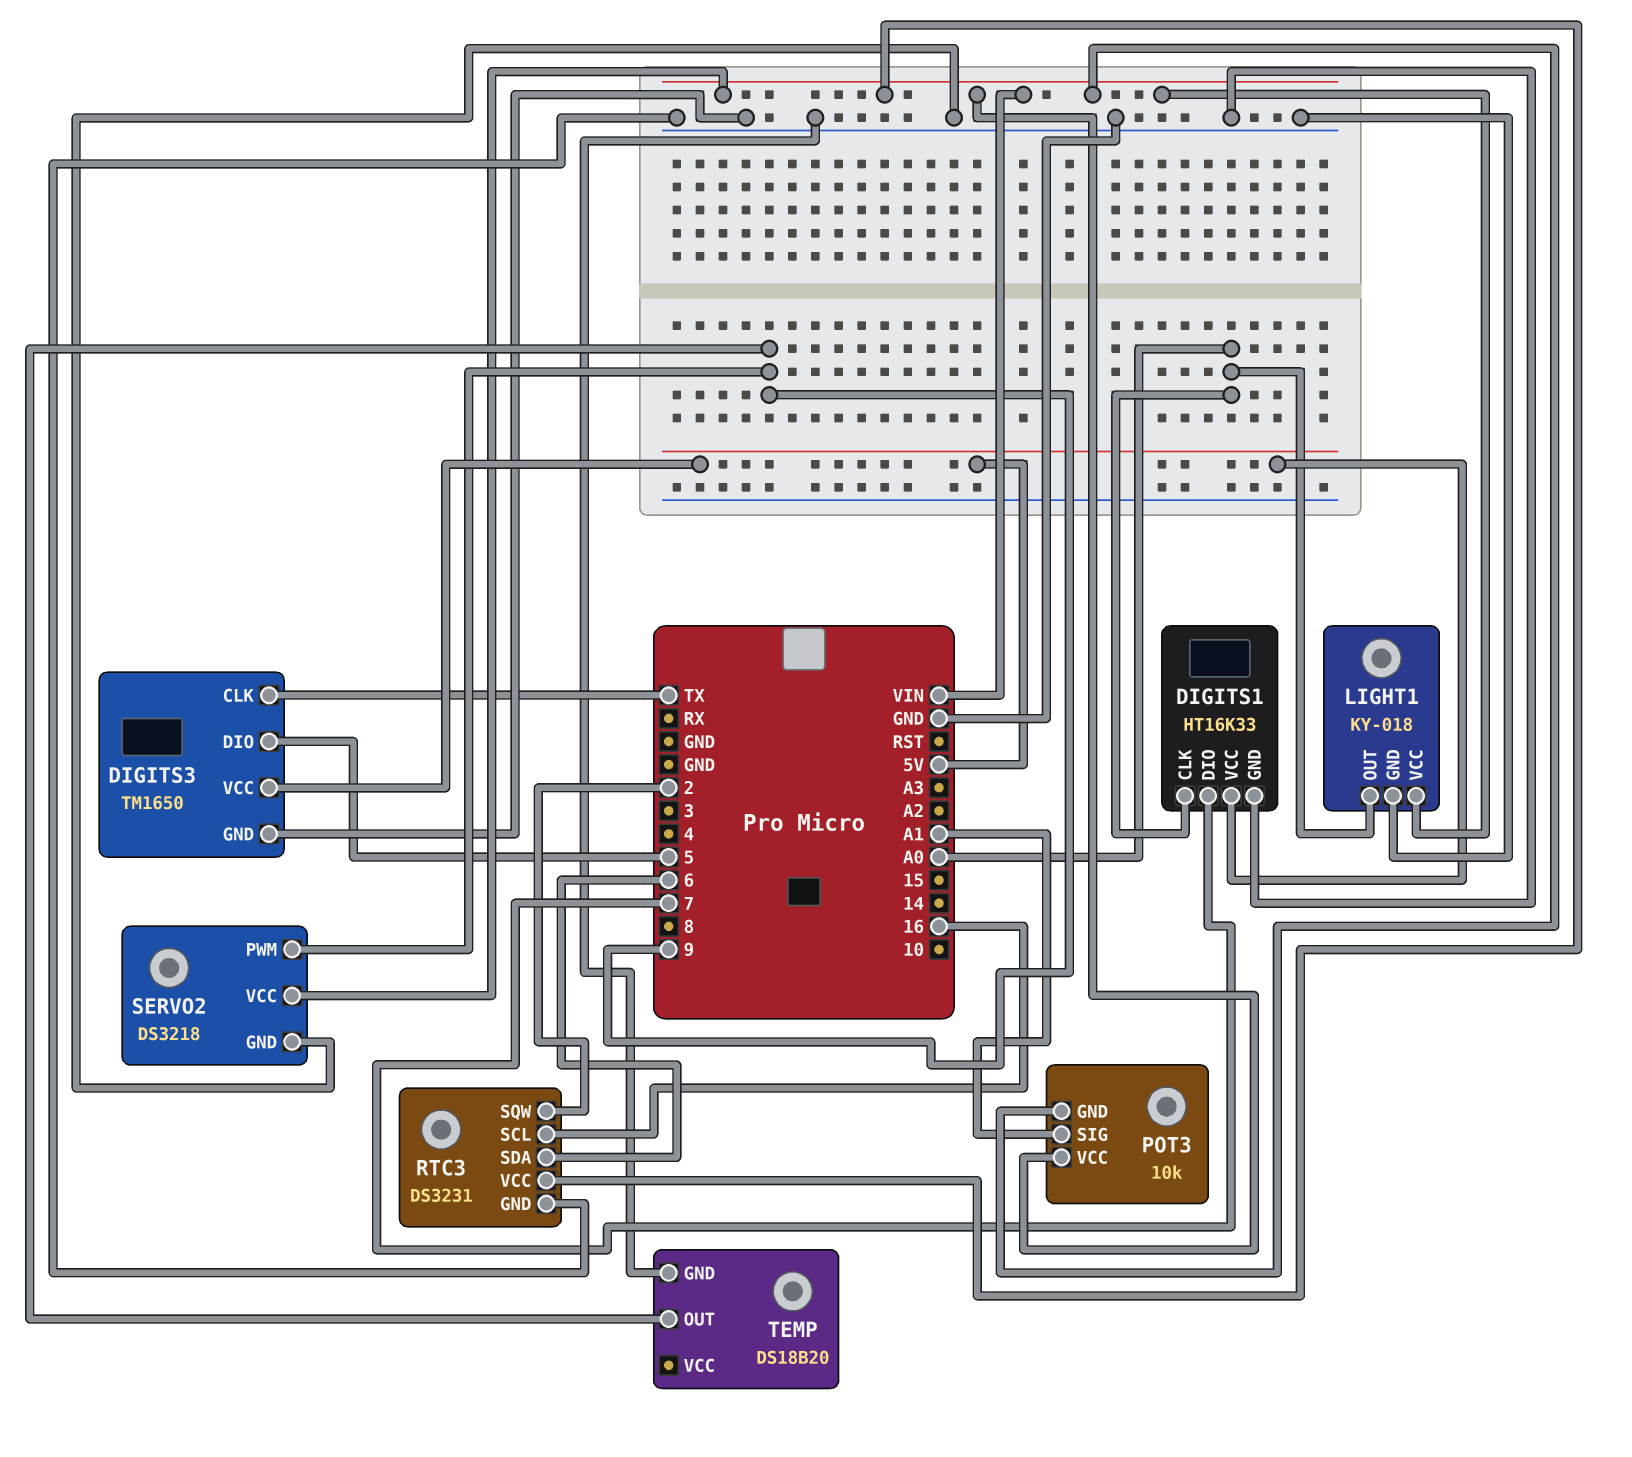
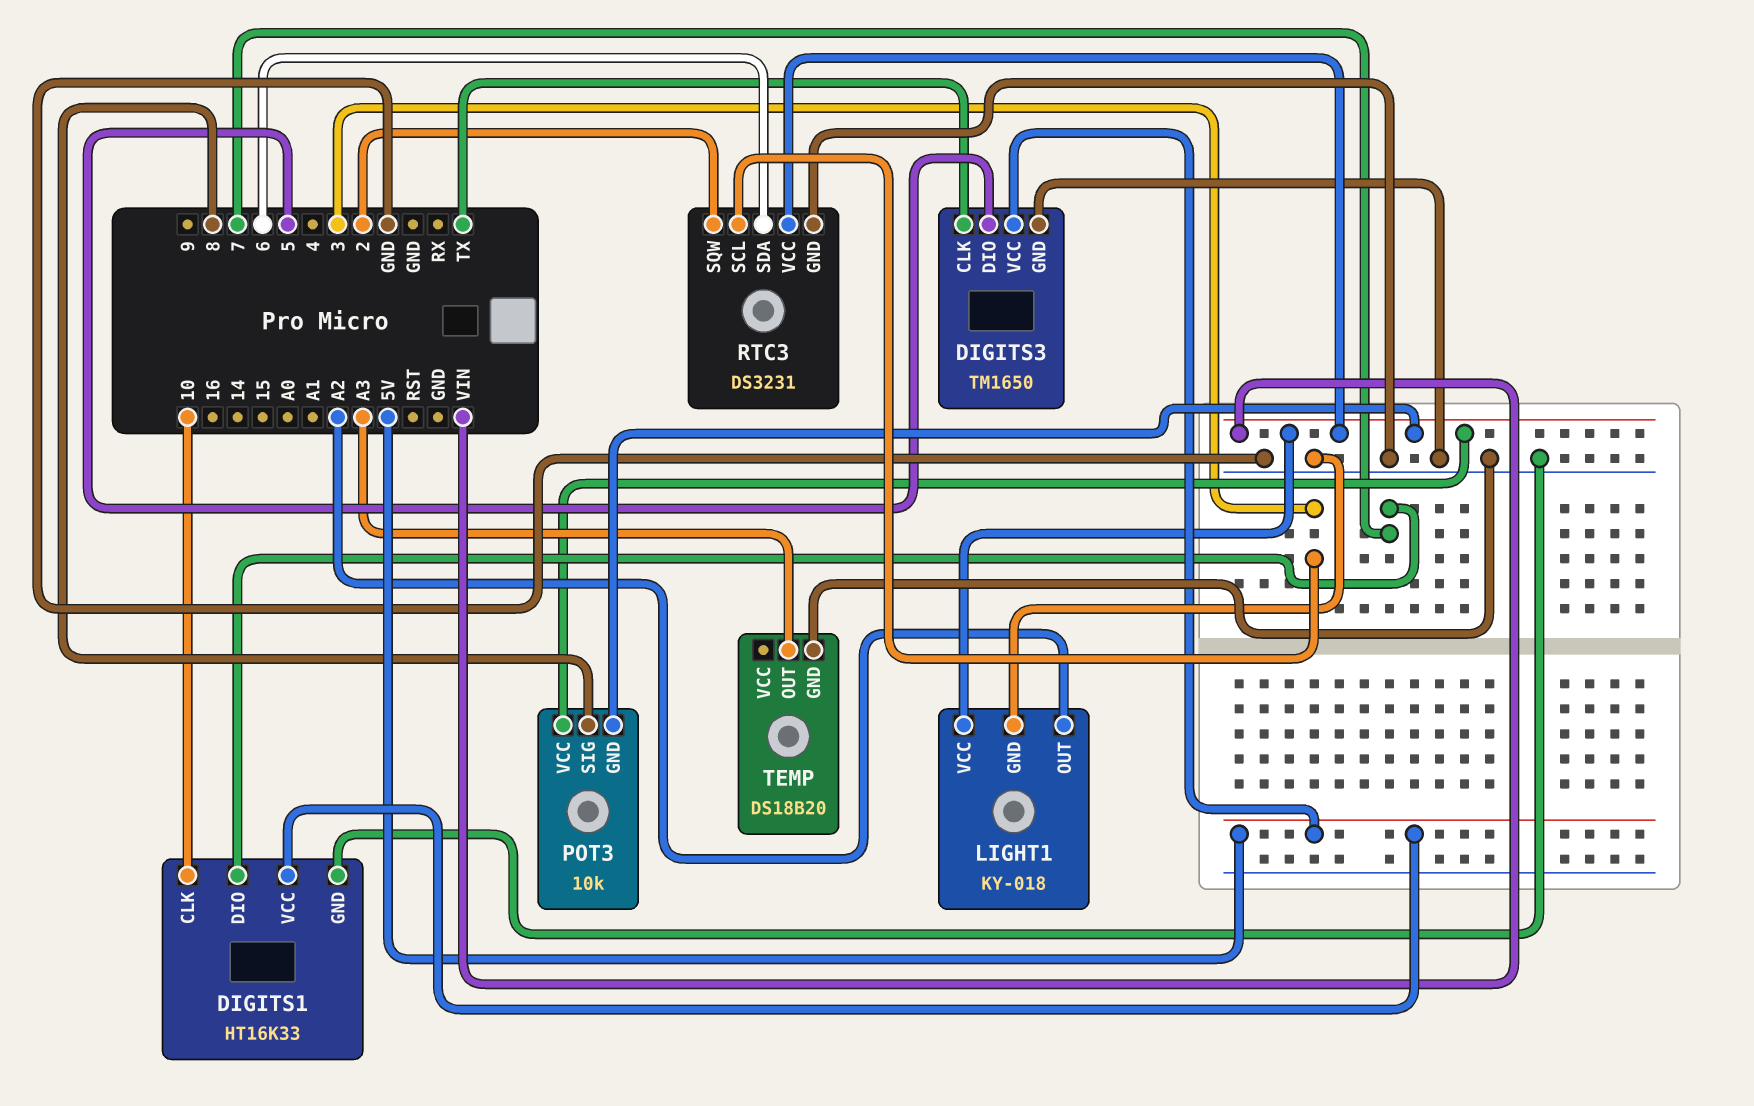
DIGITS1 pin CLK: A0 -> 10
LIGHT1 pin OUT: A0 -> A2
POT3 pin SIG: A1 -> 8
RTC3 pin SCL: 16 -> 3
SERVO2: DS3218 -> none
SERVO2 pin GND: GND -> none
SERVO2 pin PWM: 9 -> none
SERVO2 pin VCC: VIN -> none
TEMP pin OUT: 9 -> A3

